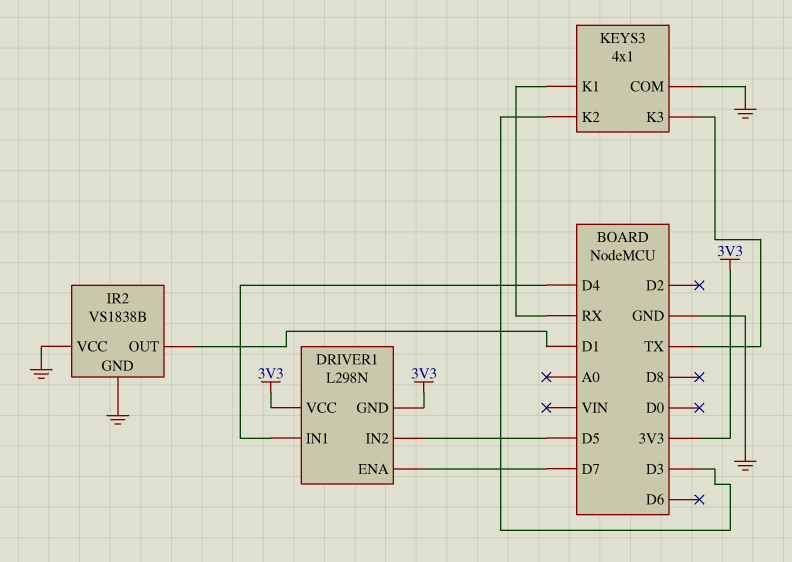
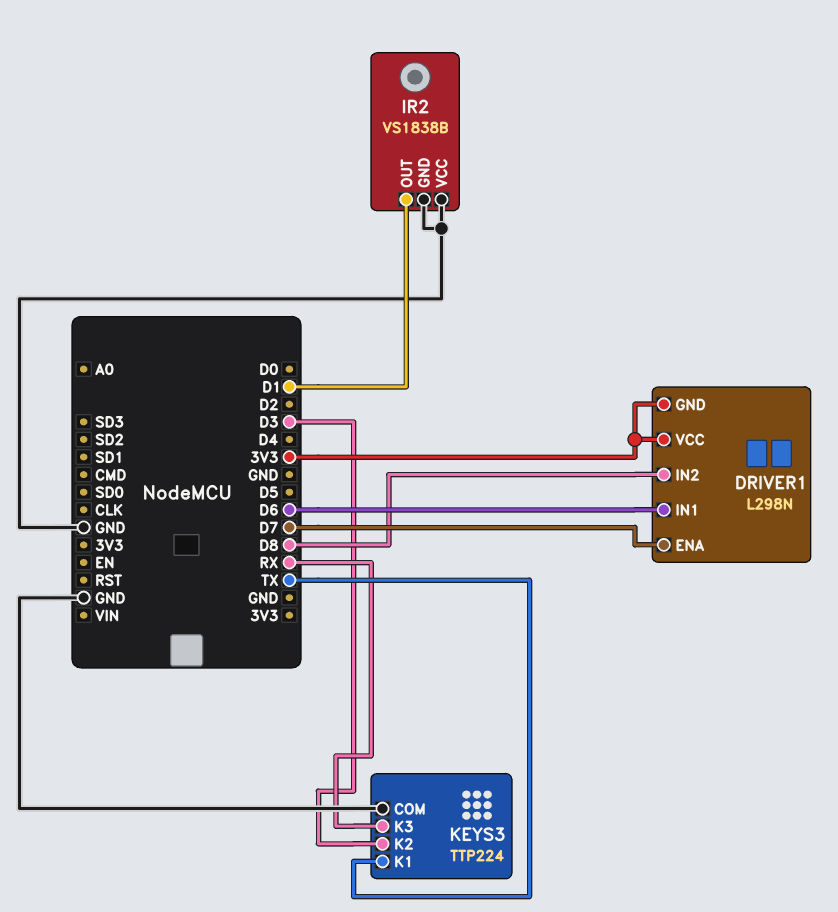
DRIVER1 pin IN1: D4 -> D6
DRIVER1 pin IN2: D5 -> D8
KEYS3: 4x1 -> TTP224
KEYS3 pin K1: RX -> TX
KEYS3 pin K3: TX -> RX

